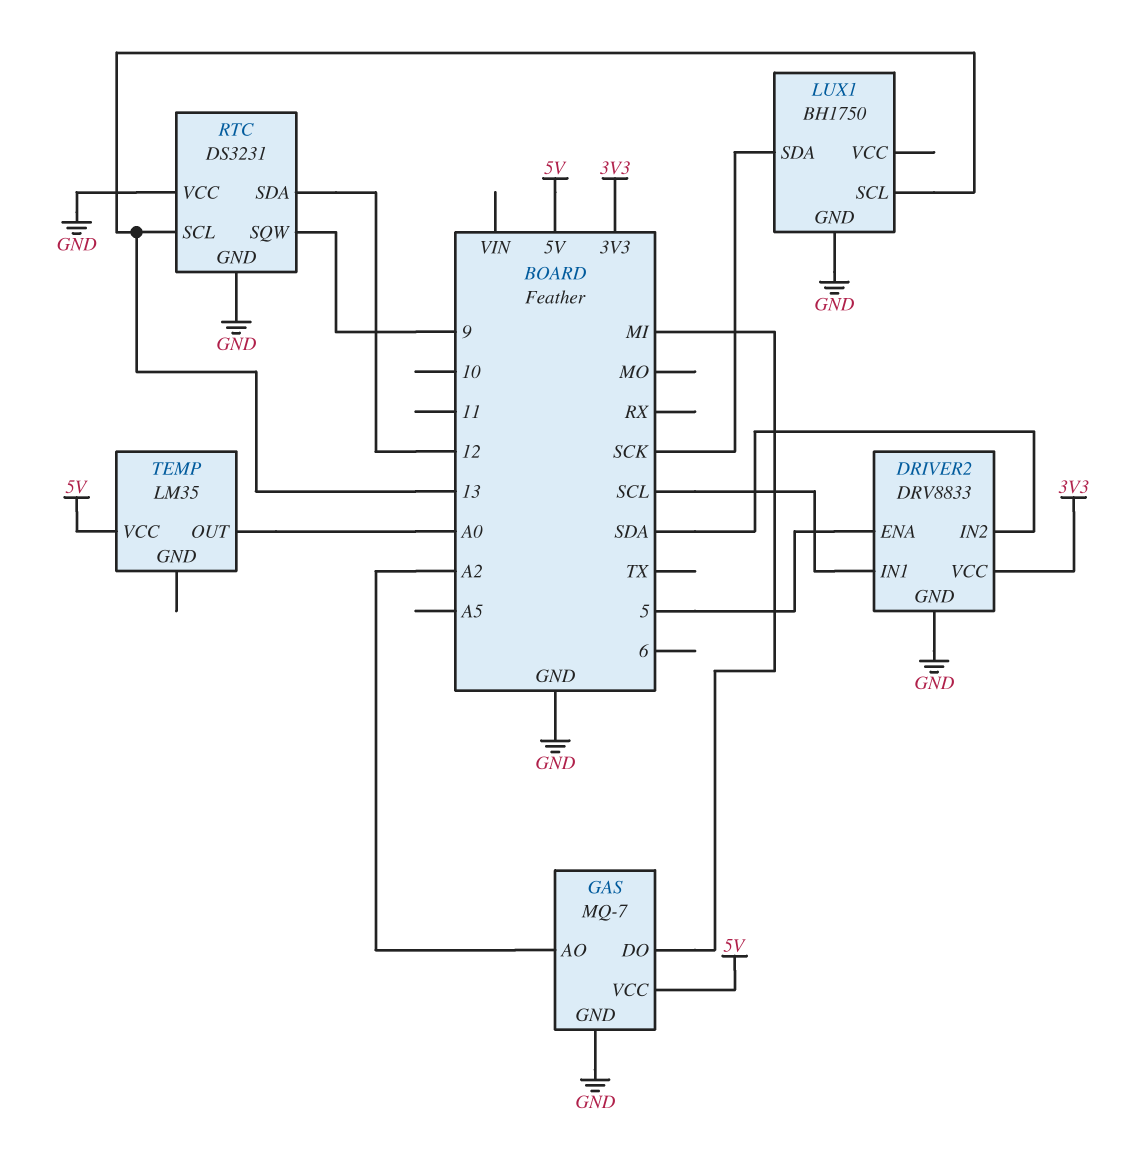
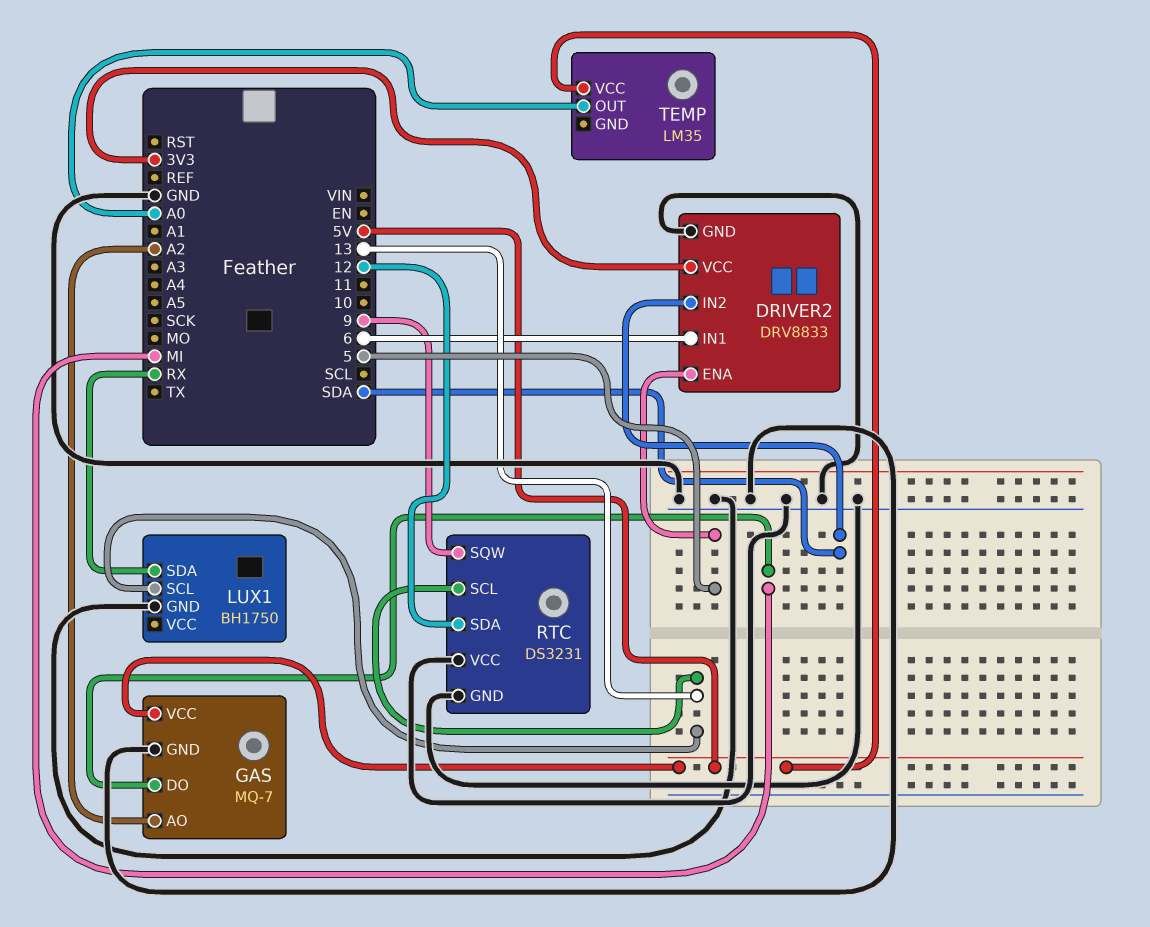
DRIVER2 pin IN1: SCL -> 6
LUX1 pin SDA: SCK -> RX

